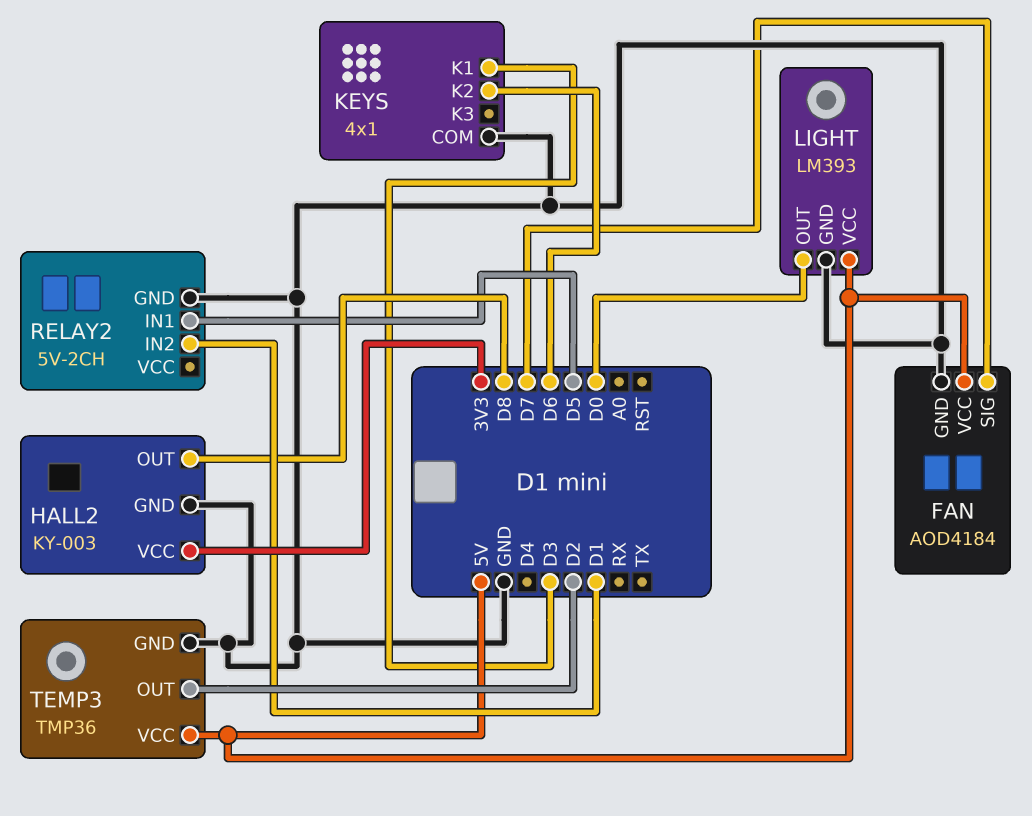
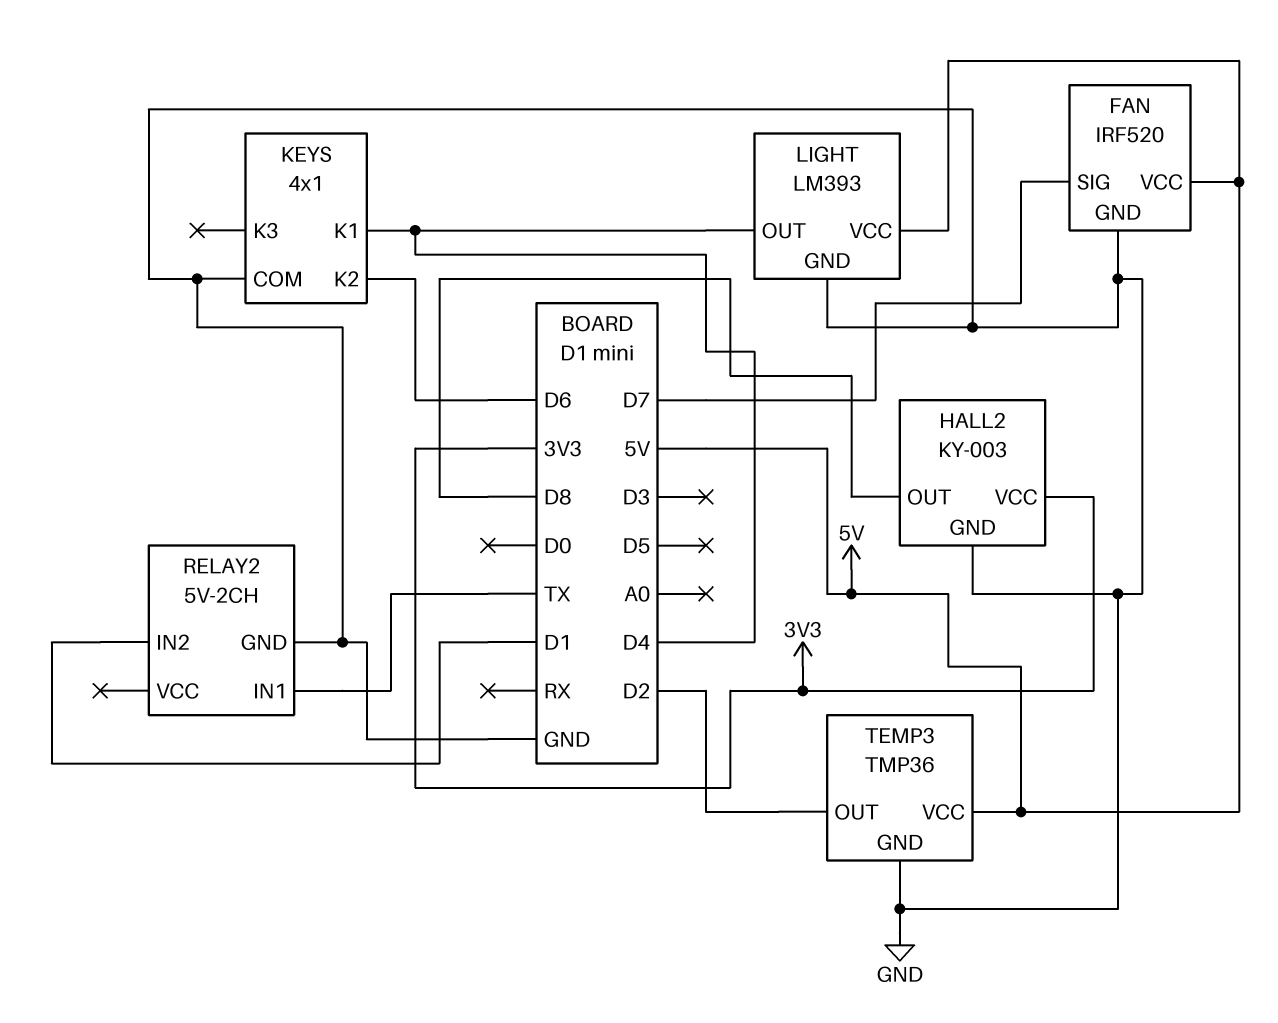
FAN: AOD4184 -> IRF520
KEYS pin K1: D3 -> D4
LIGHT pin OUT: D0 -> D4
RELAY2 pin IN1: D5 -> TX

